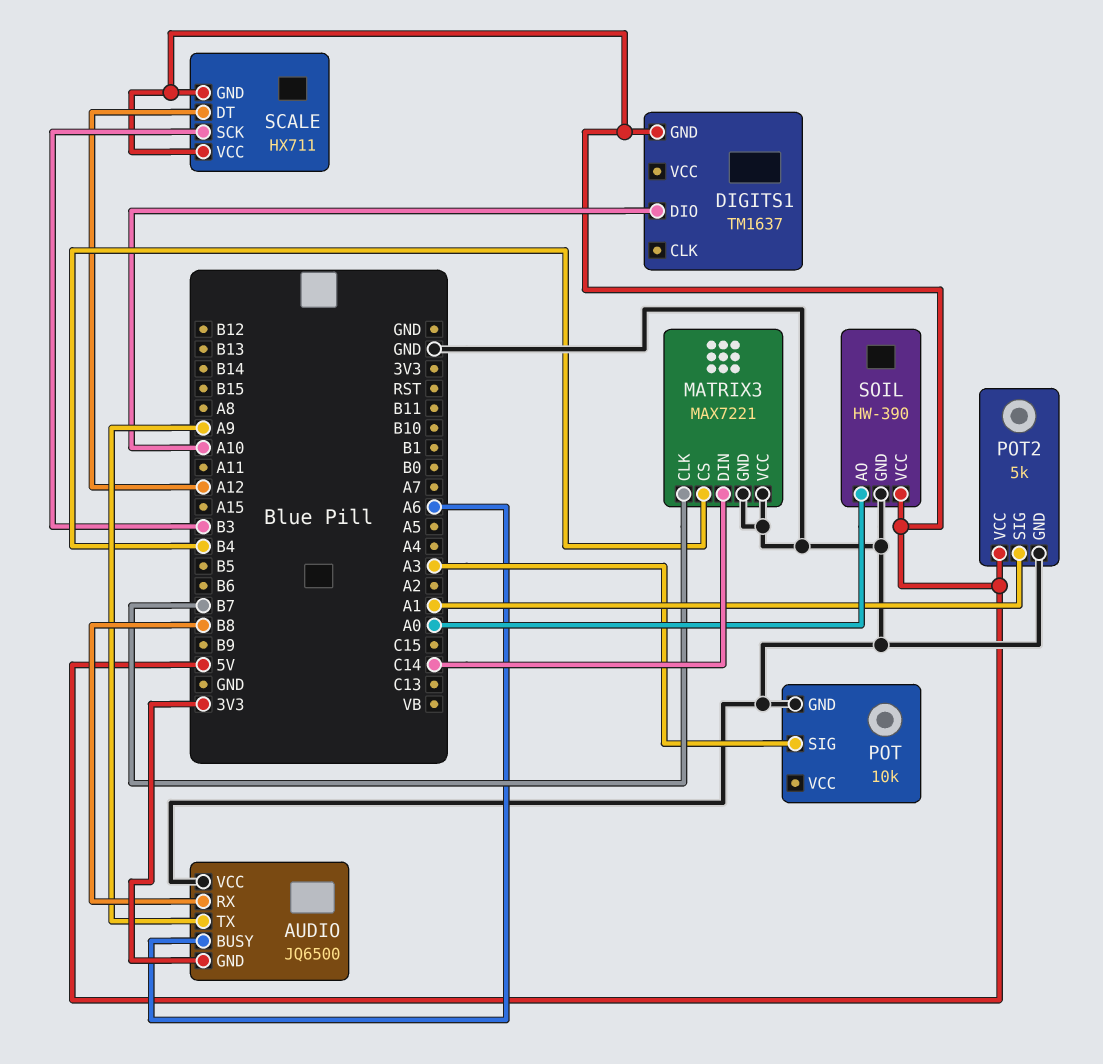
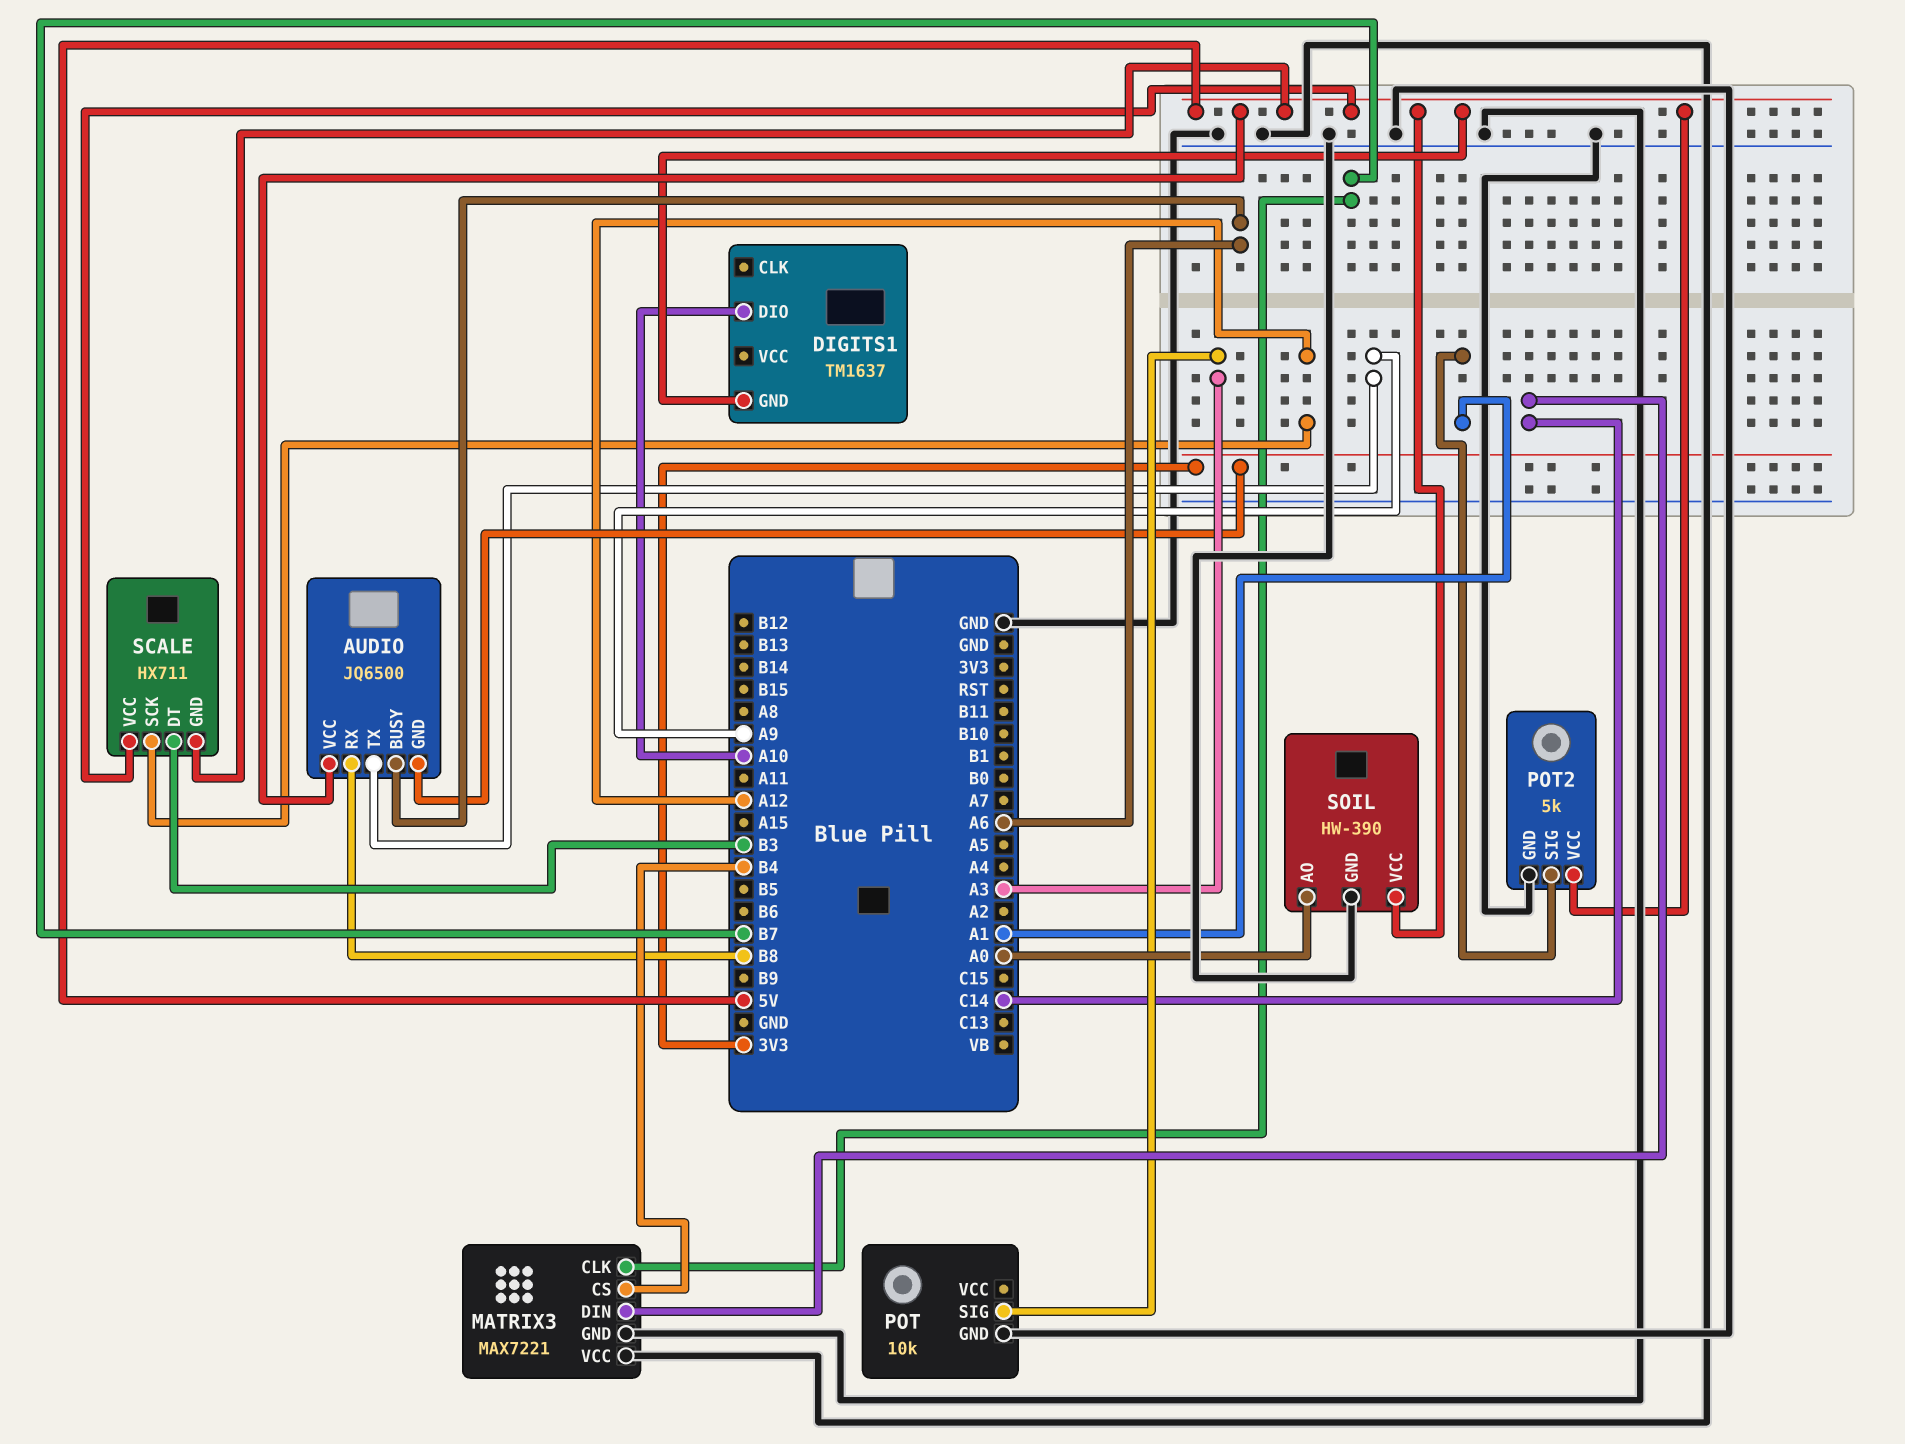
AUDIO pin VCC: GND -> 5V
SCALE pin DT: A12 -> B3
SCALE pin SCK: B3 -> A12

